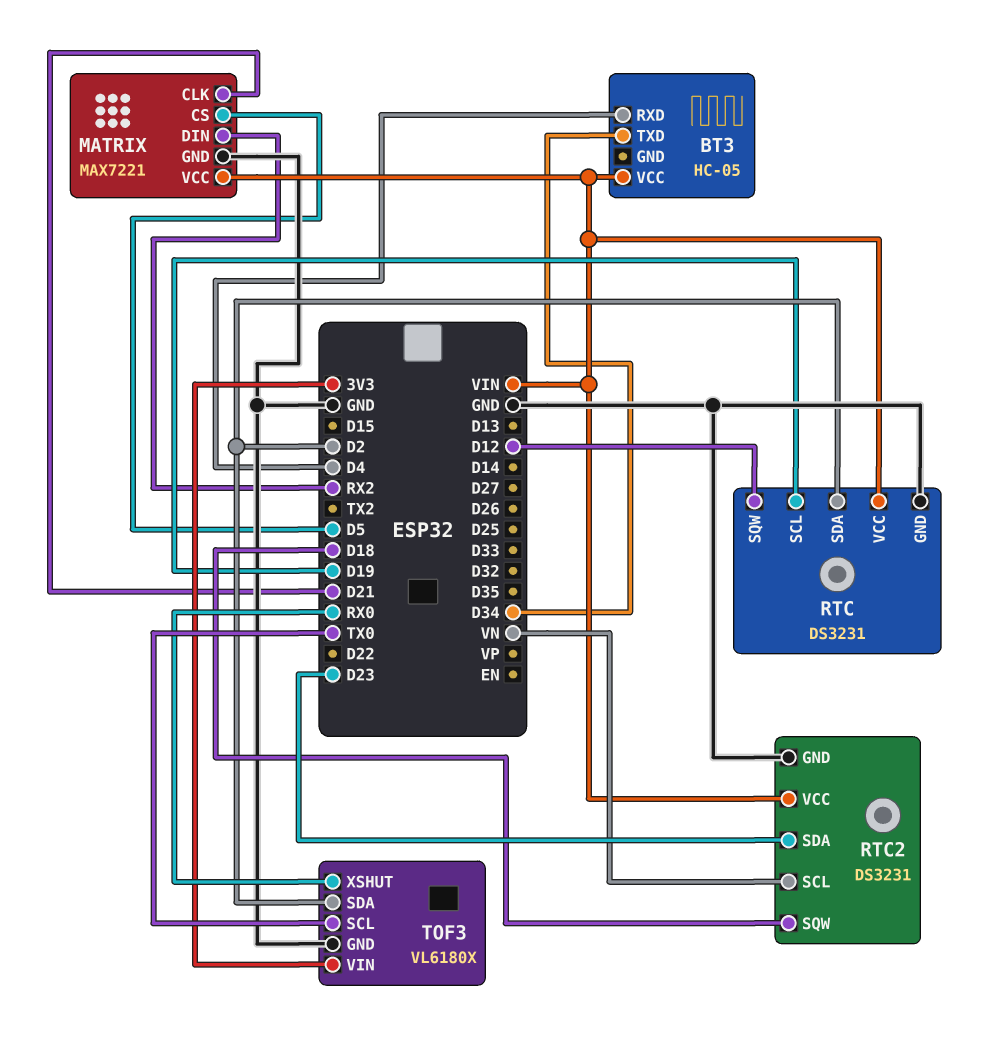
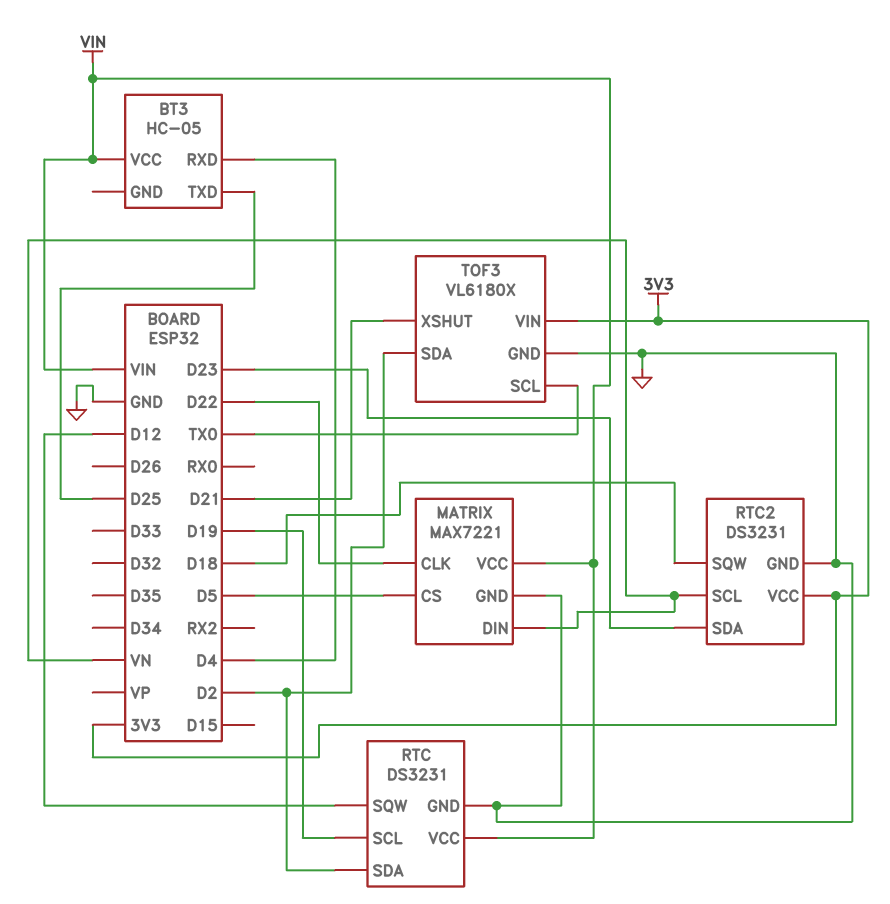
BT3 pin TXD: D34 -> D25
MATRIX pin CLK: D21 -> D22
MATRIX pin DIN: RX2 -> VN
RTC2 pin VCC: VIN -> 3V3
TOF3 pin XSHUT: RX0 -> D21

